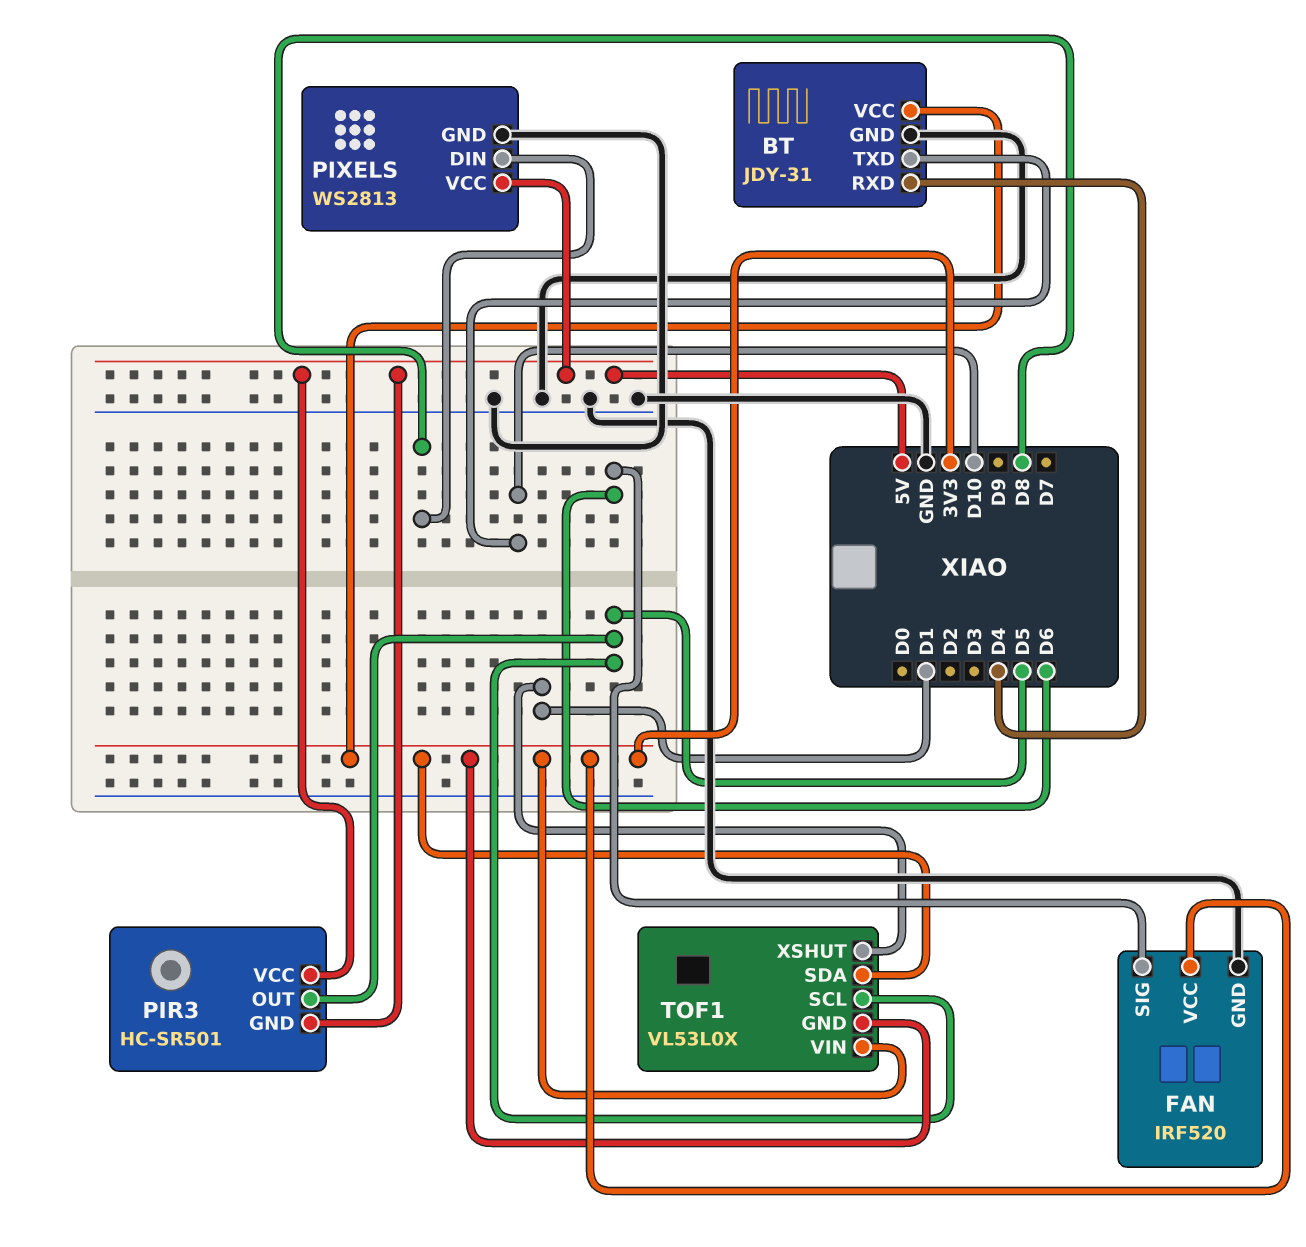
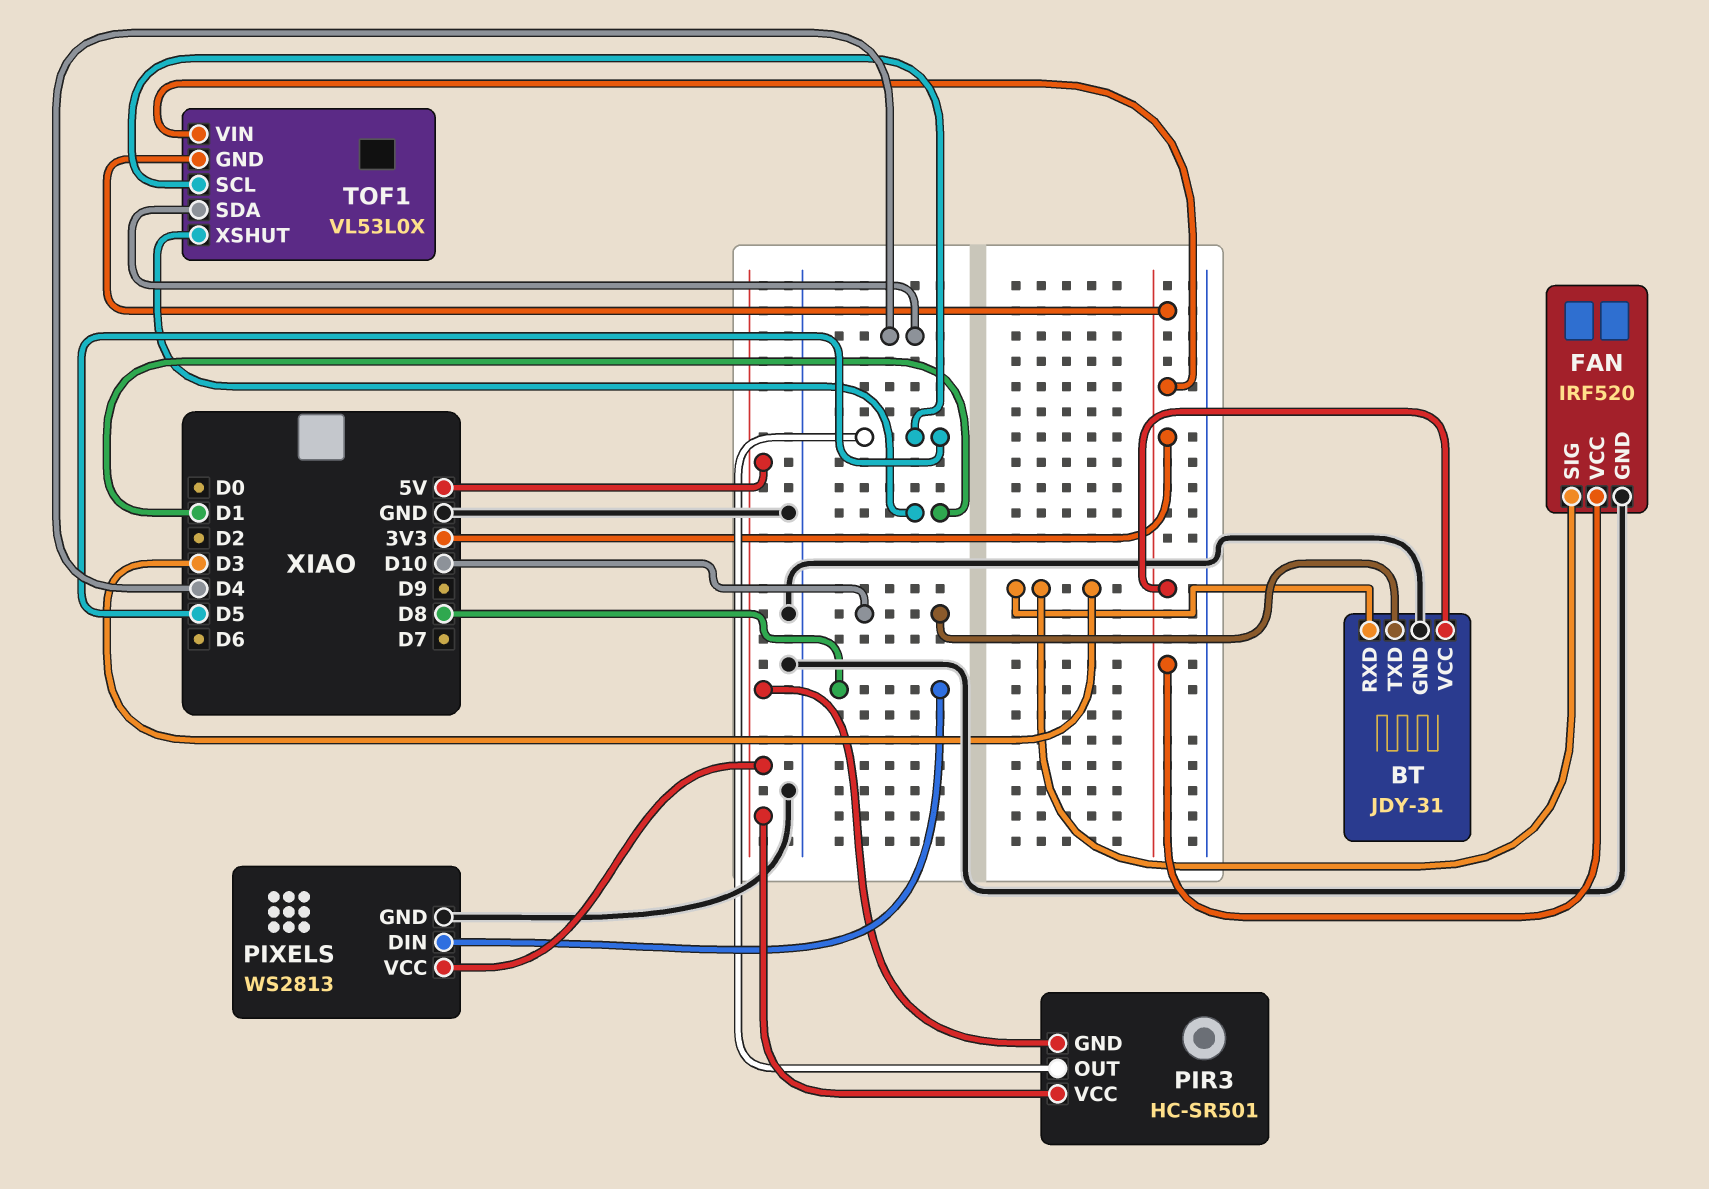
BT pin RXD: D4 -> D3
FAN pin SIG: D6 -> D3
TOF1 pin SDA: 3V3 -> D4

